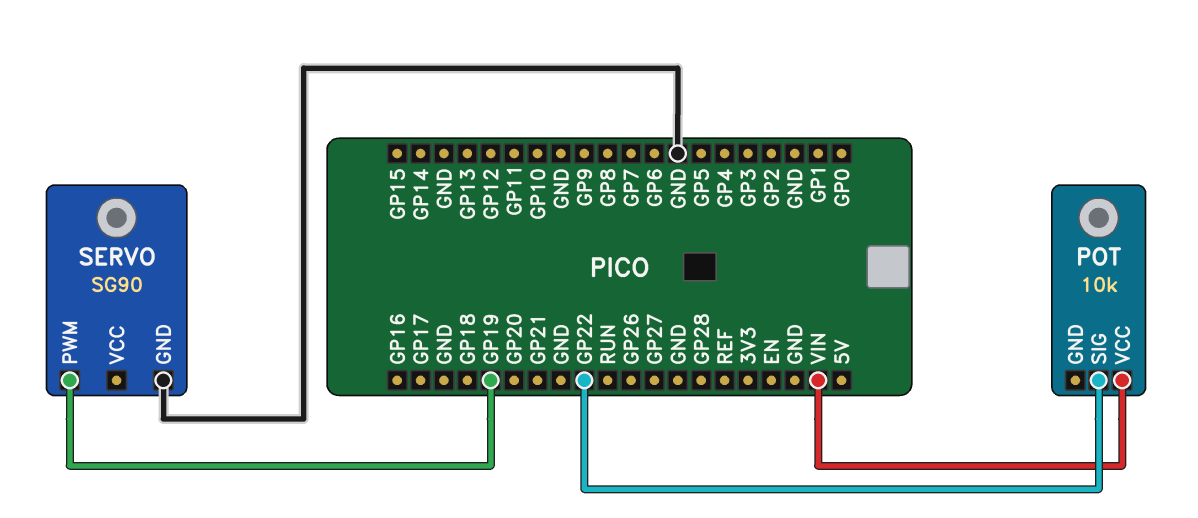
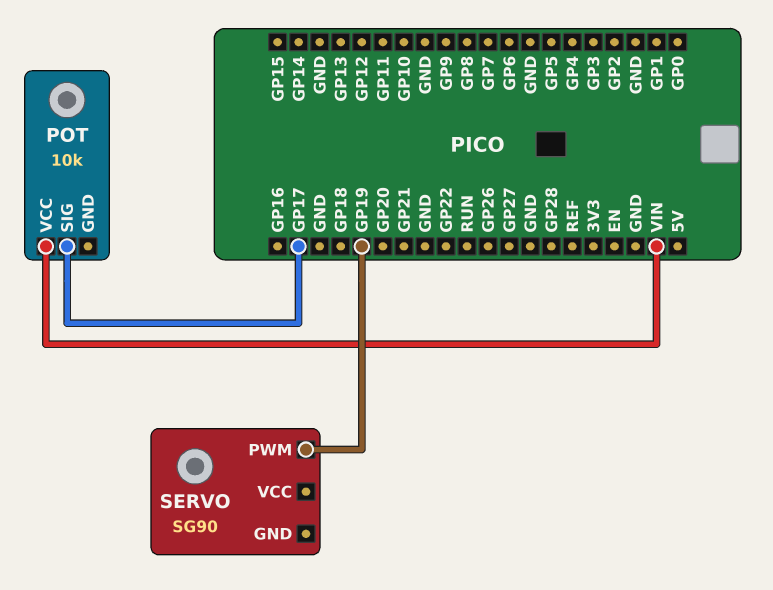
POT pin SIG: GP22 -> GP17
SERVO pin GND: GND -> none

